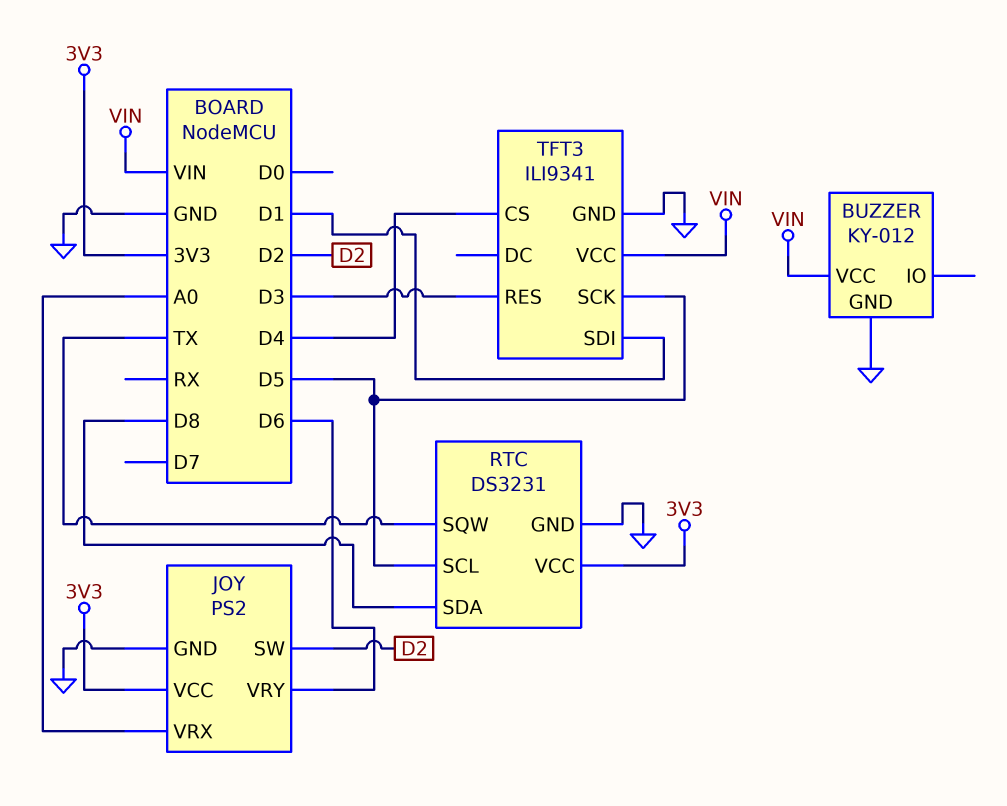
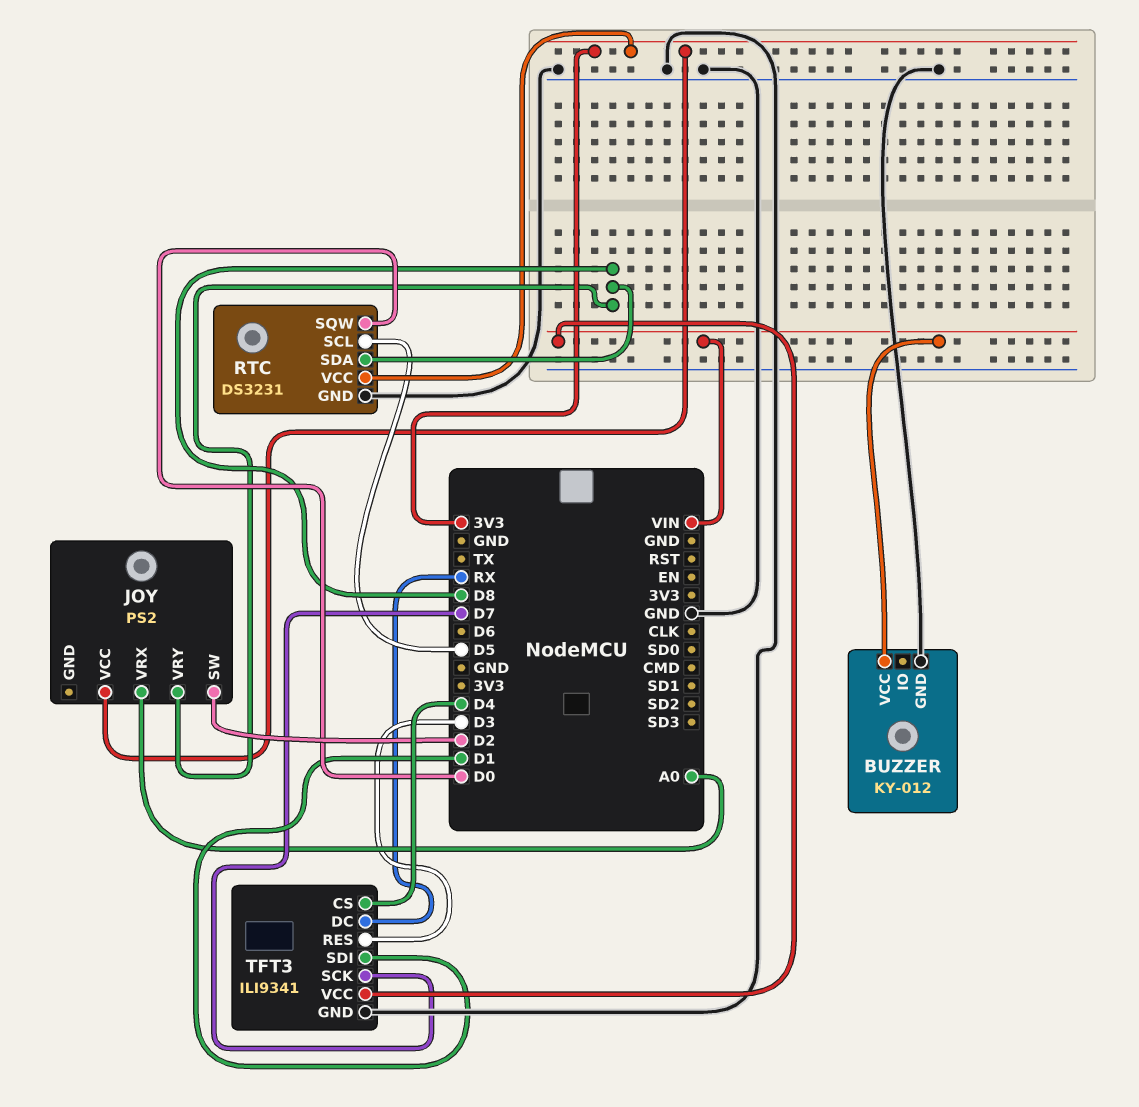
JOY pin GND: GND -> none
JOY pin VRY: D6 -> D8
RTC pin SQW: TX -> D0
TFT3 pin DC: none -> RX
TFT3 pin SCK: D5 -> D7

